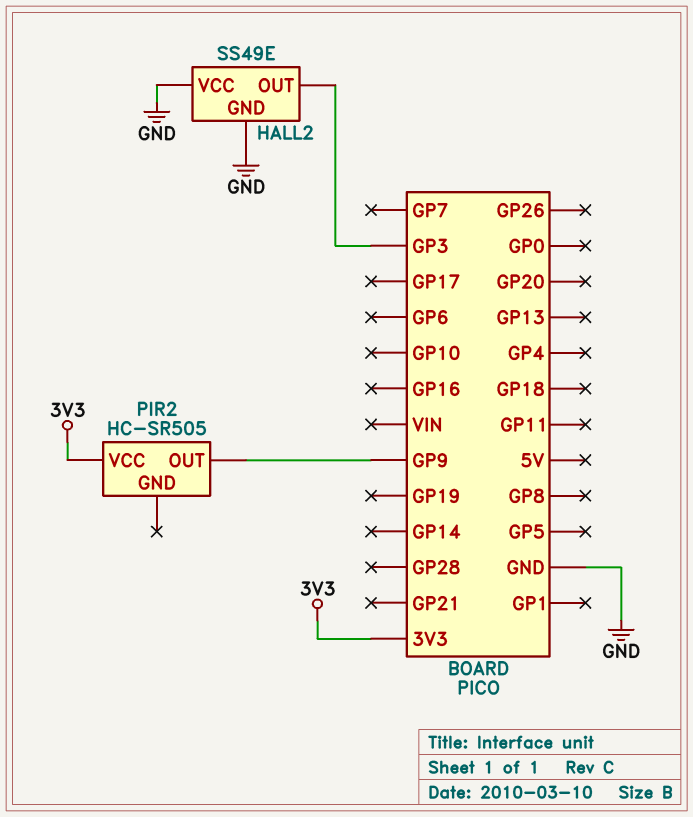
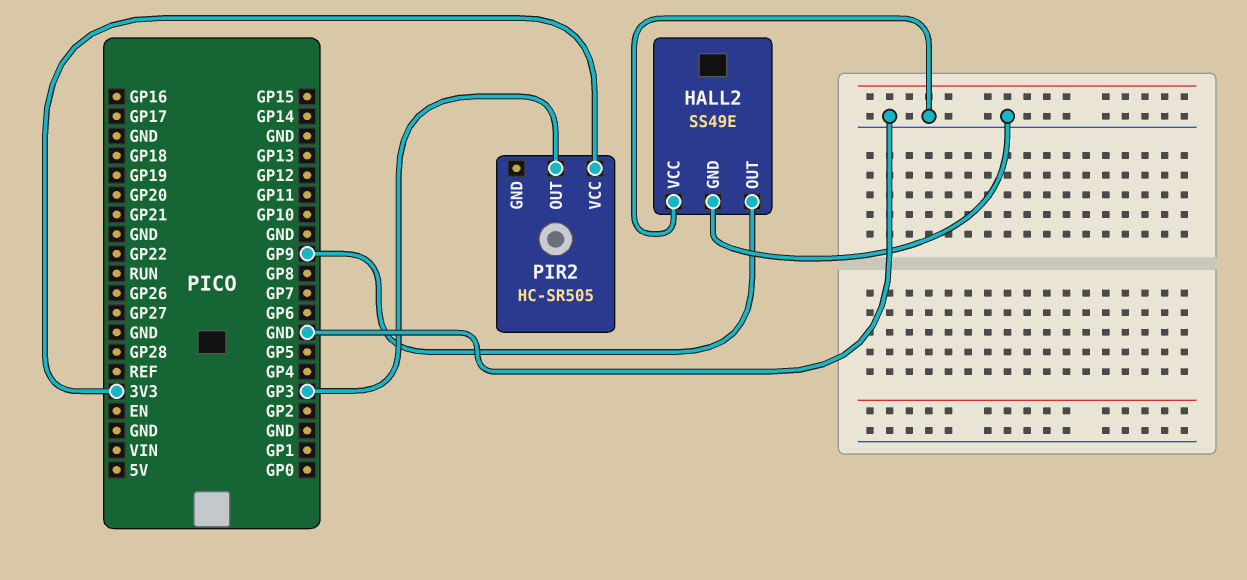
HALL2 pin OUT: GP3 -> GP9
PIR2 pin OUT: GP9 -> GP3

